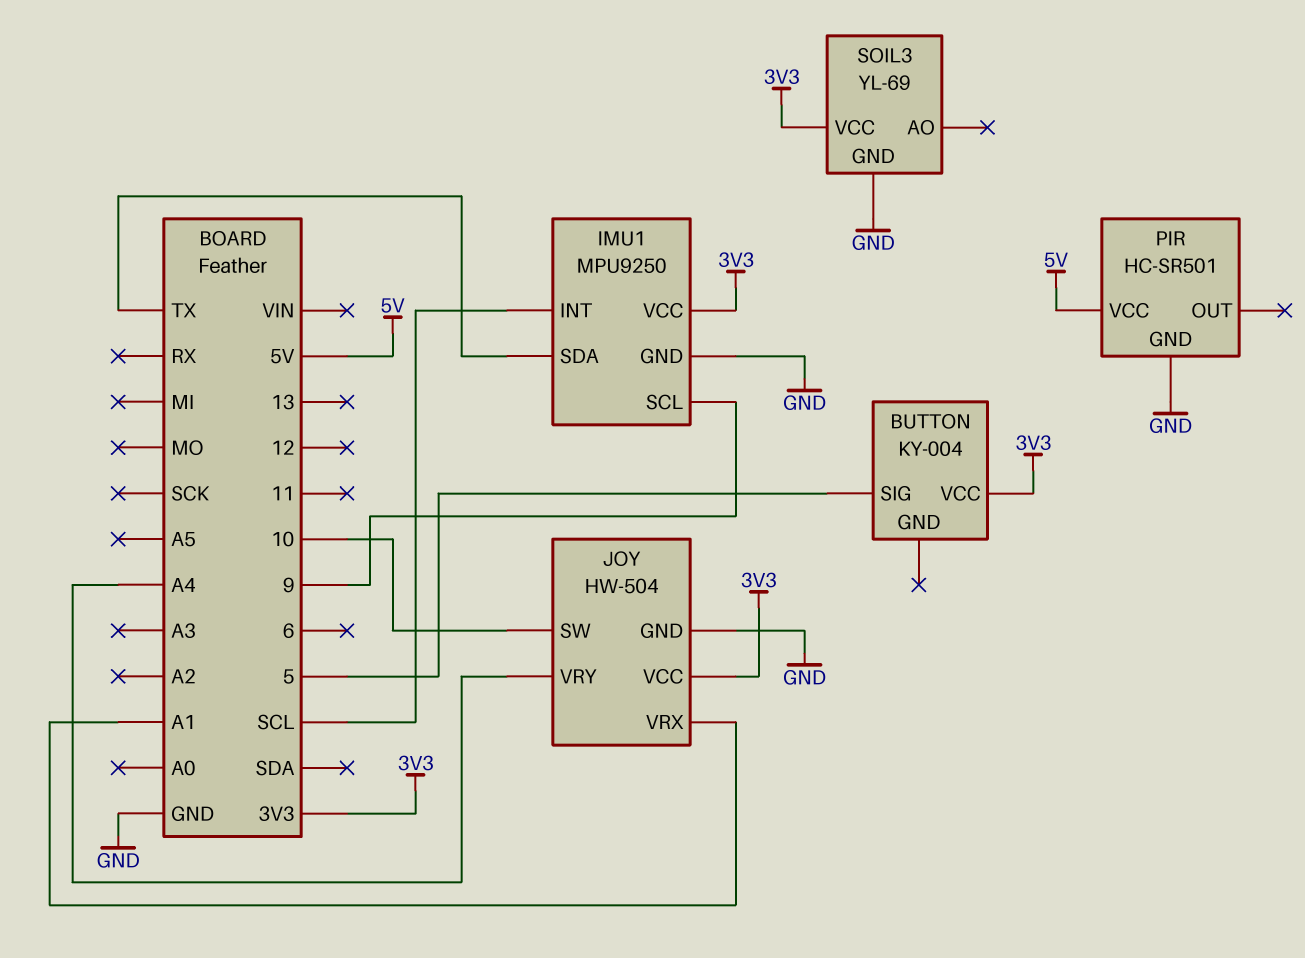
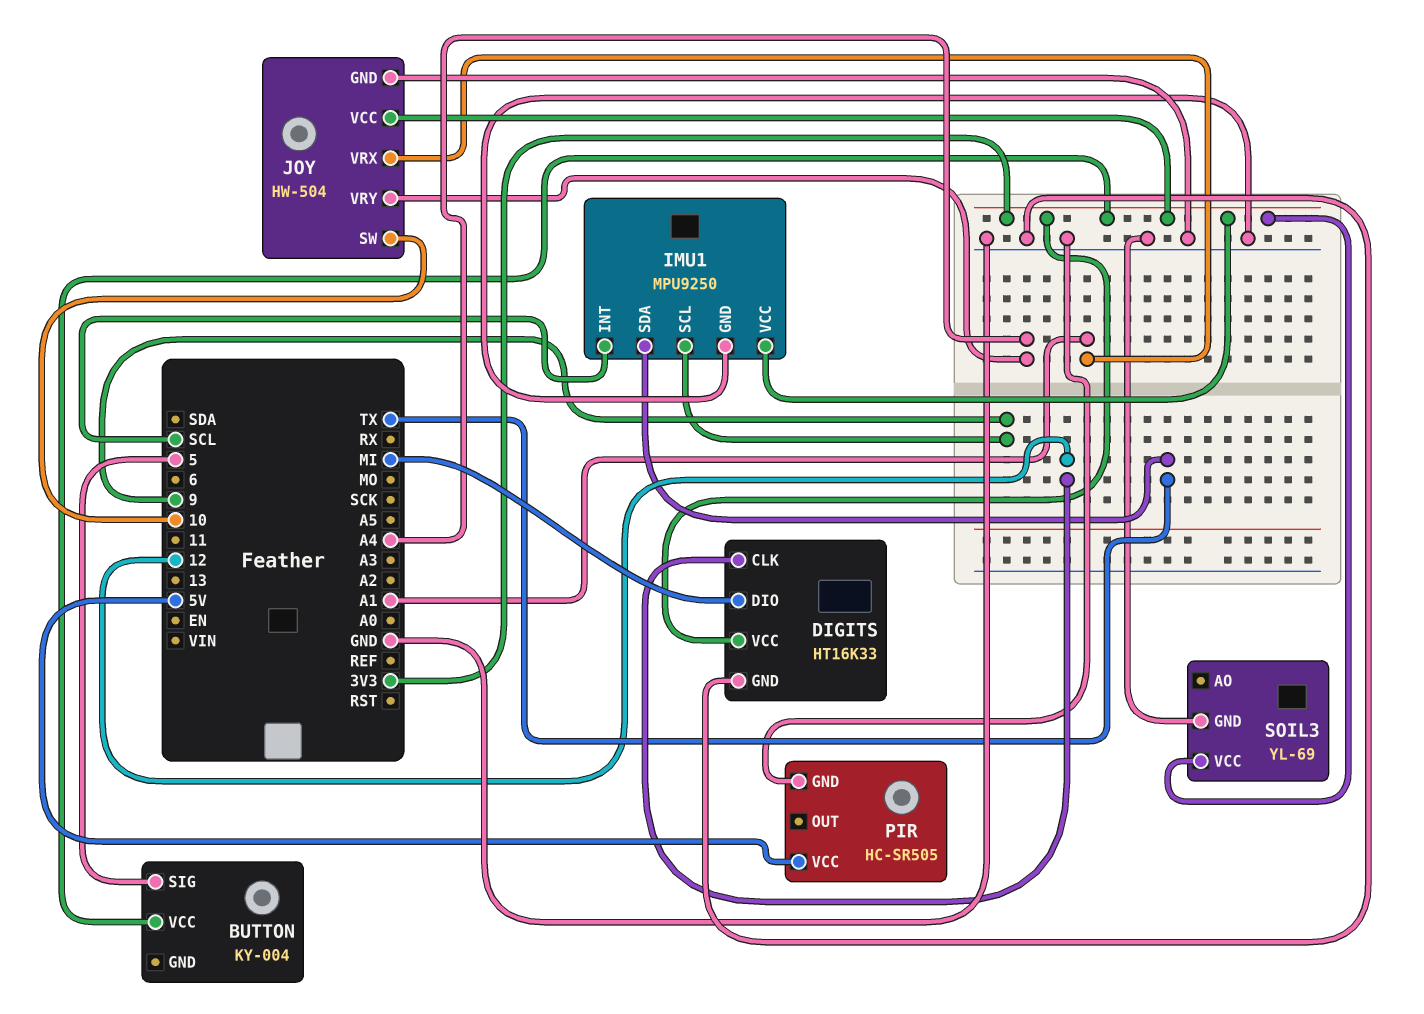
DIGITS: none -> HT16K33
DIGITS pin CLK: none -> 12
DIGITS pin DIO: none -> MI
DIGITS pin GND: none -> GND
DIGITS pin VCC: none -> 3V3
PIR: HC-SR501 -> HC-SR505

